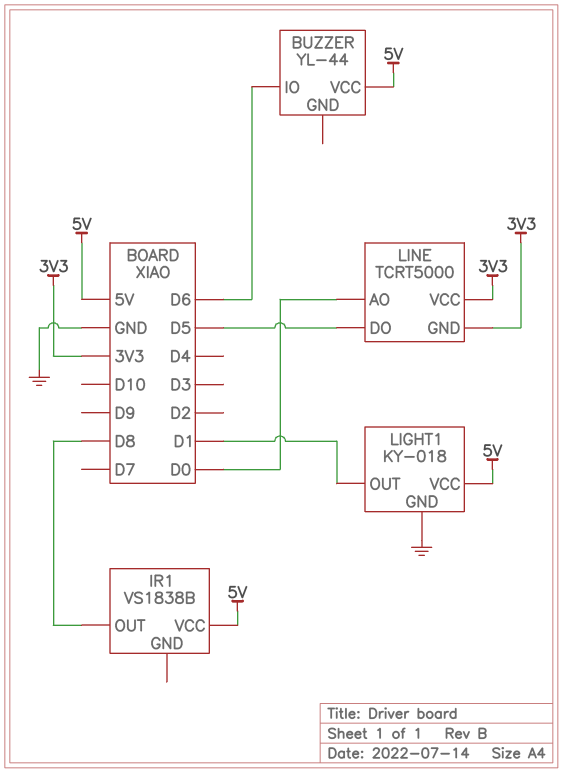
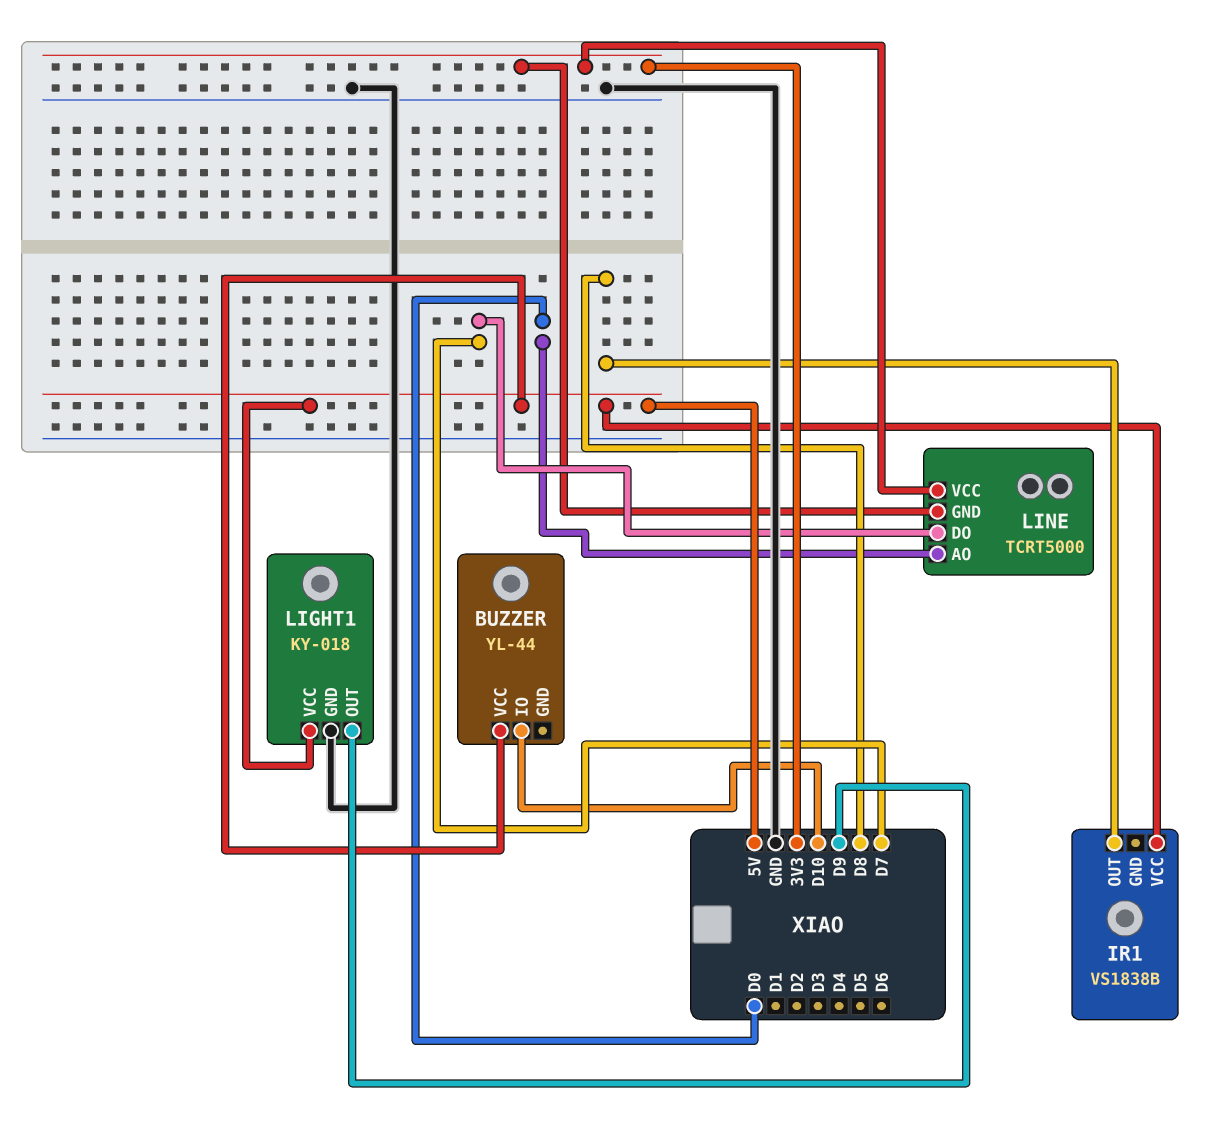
BUZZER pin IO: D6 -> D10
LIGHT1 pin OUT: D1 -> D9
LINE pin DO: D5 -> D7

